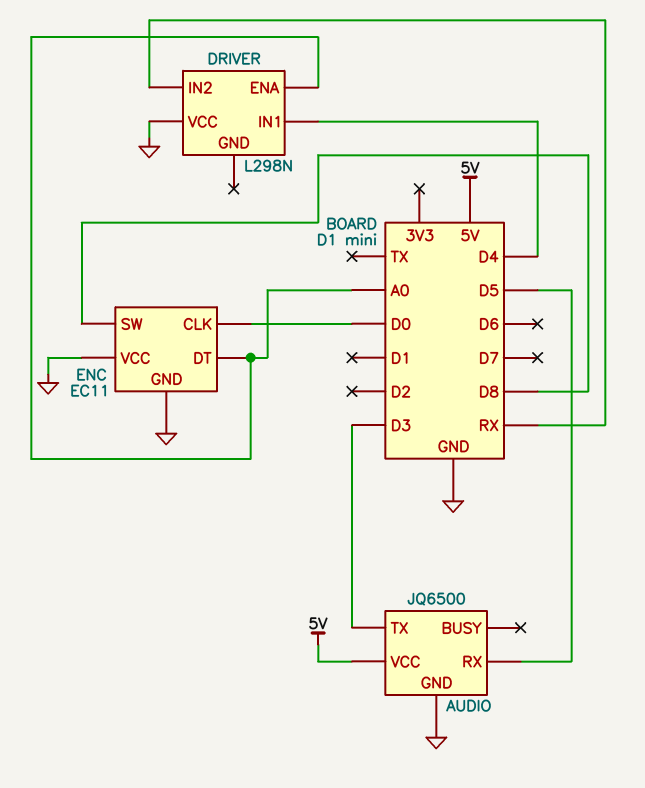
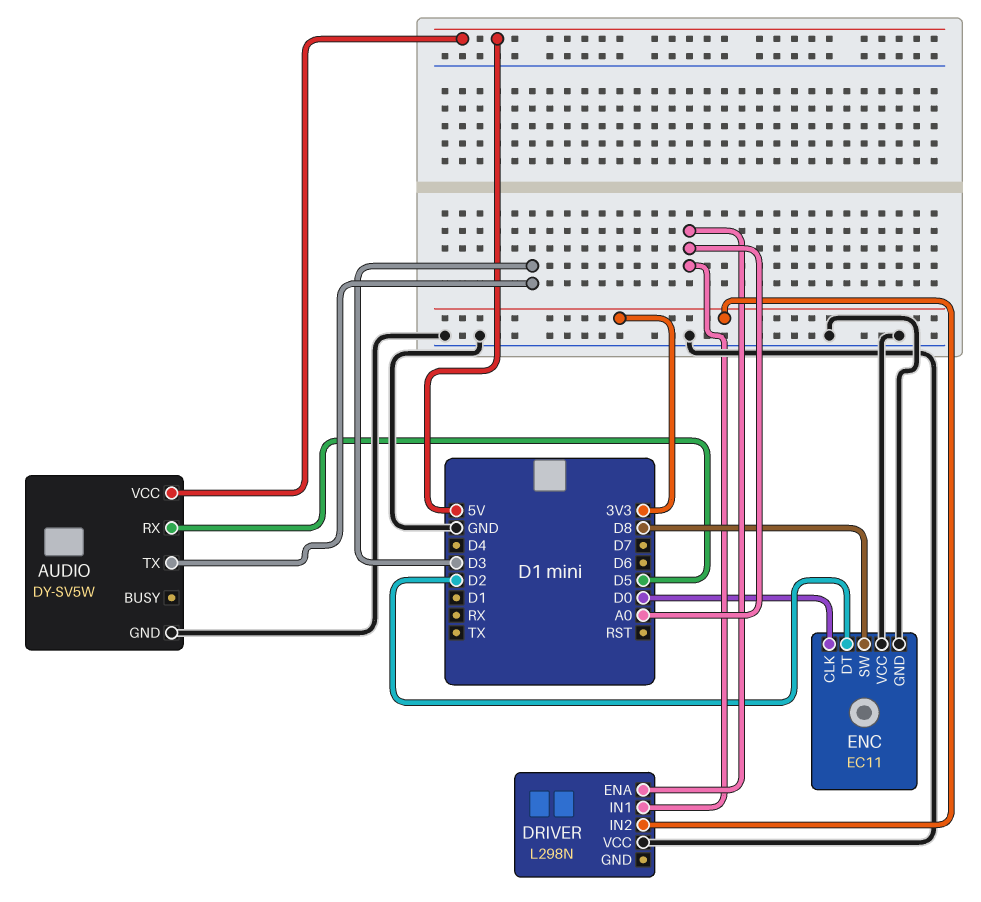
AUDIO: JQ6500 -> DY-SV5W
DRIVER pin IN1: D4 -> A0
DRIVER pin IN2: RX -> 3V3
ENC pin DT: A0 -> D2

